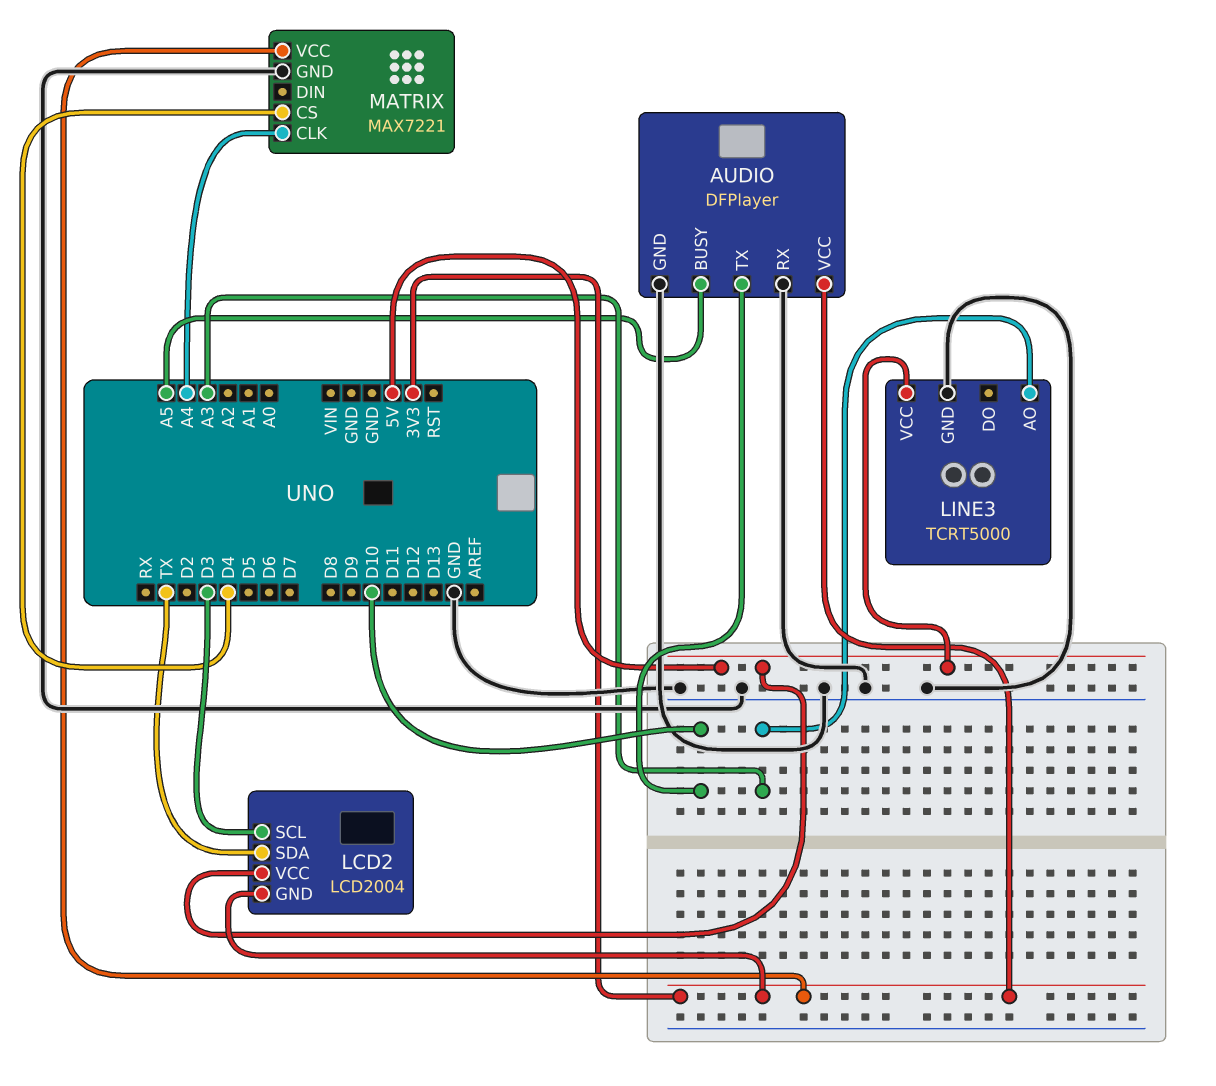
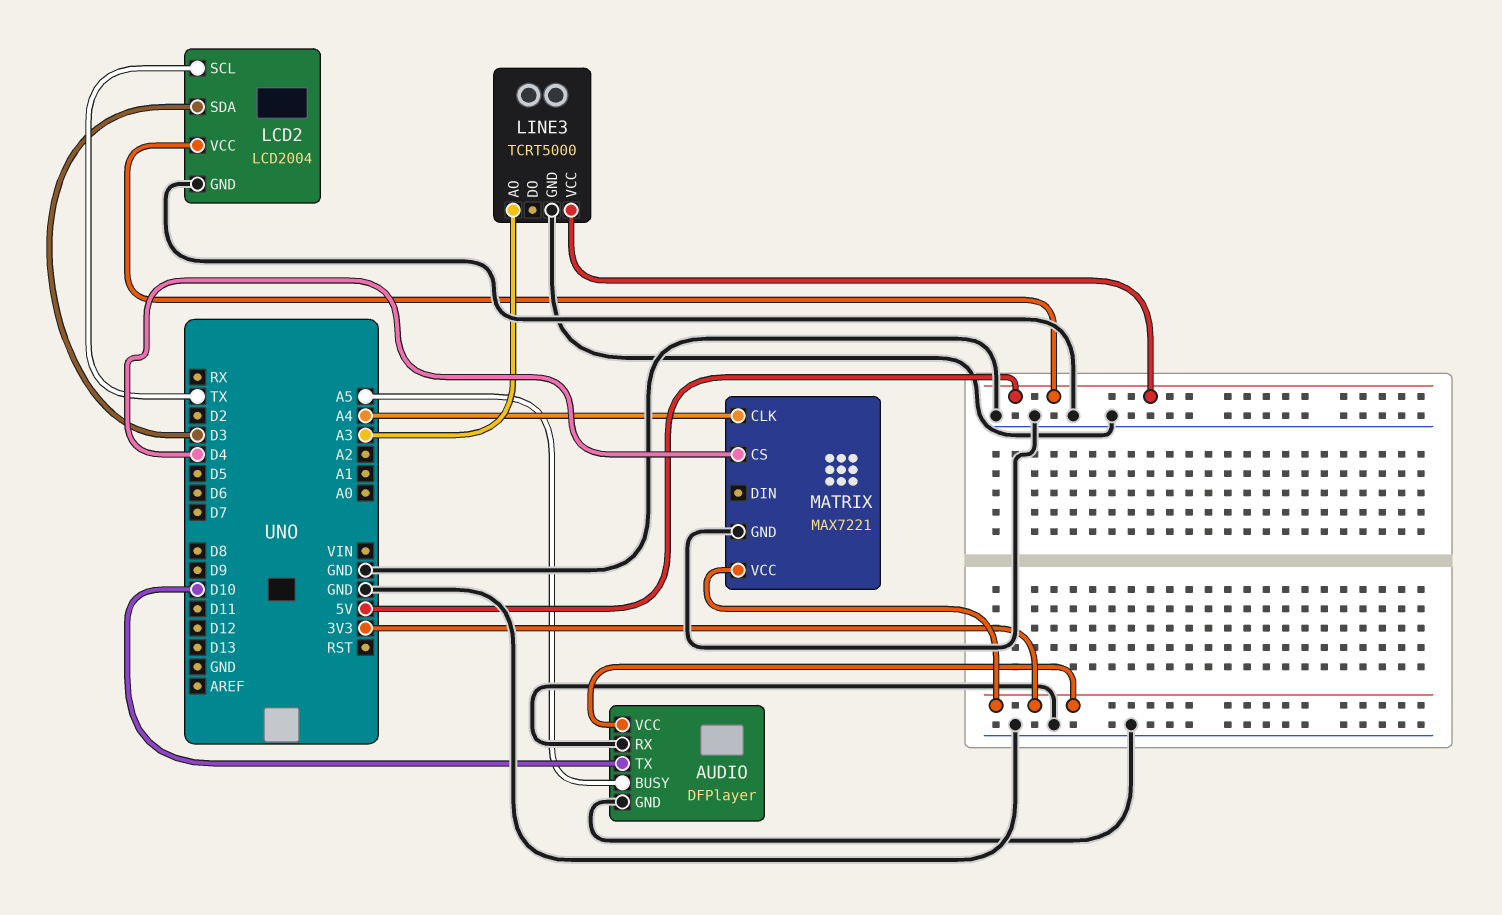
LCD2 pin GND: 3V3 -> GND
LCD2 pin SCL: D3 -> TX
LCD2 pin SDA: TX -> D3

